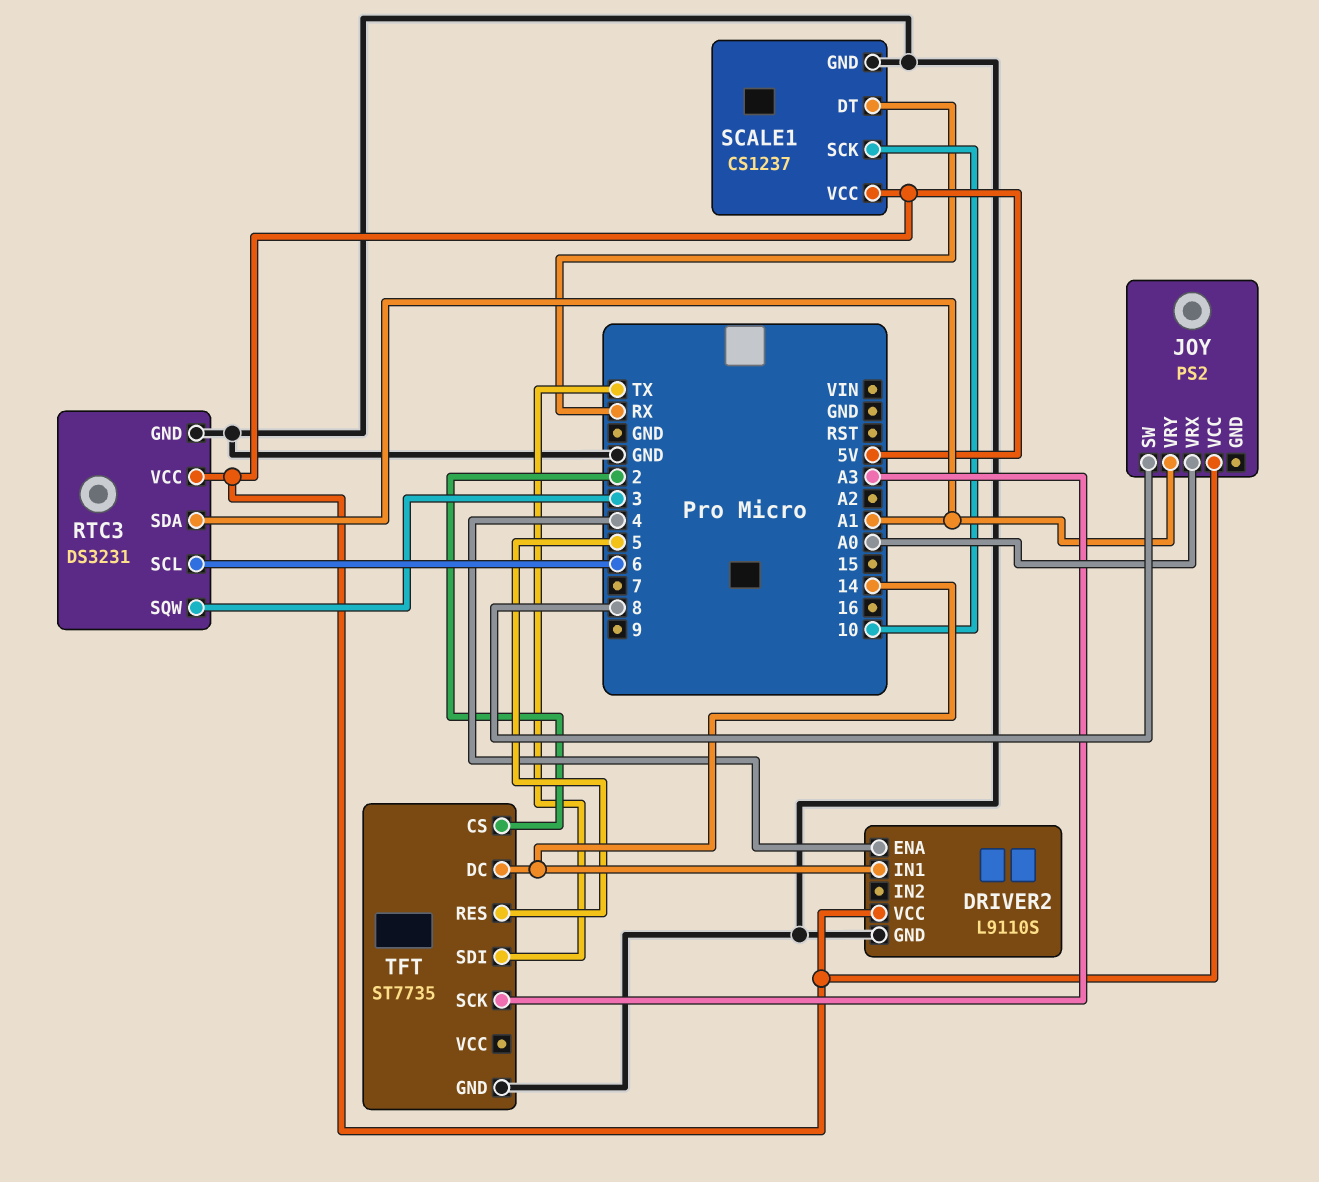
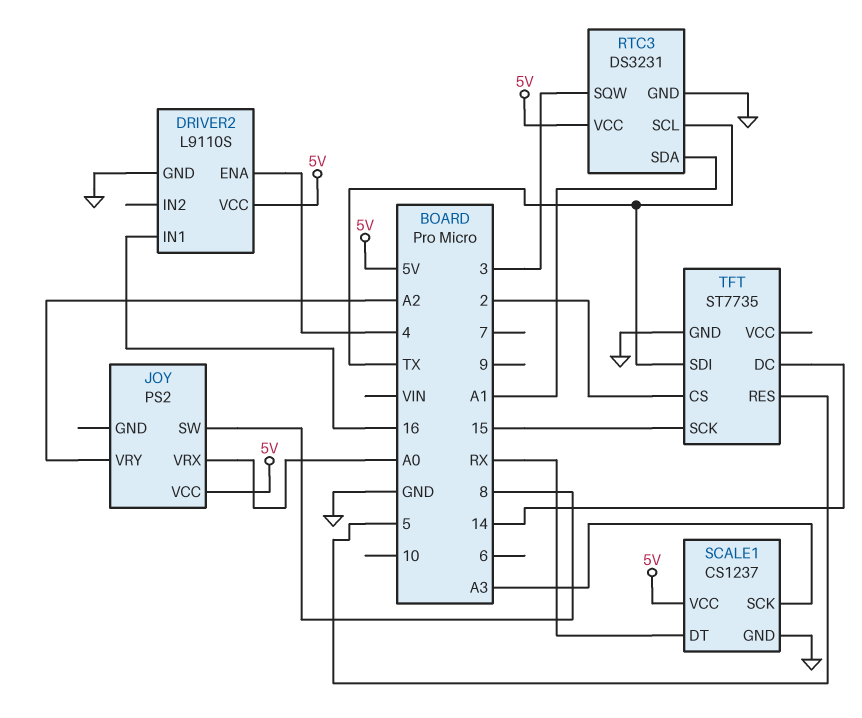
DRIVER2 pin IN1: 14 -> 16
JOY pin VRY: A1 -> A2
RTC3 pin SCL: 6 -> TX
SCALE1 pin SCK: 10 -> A3
TFT pin SCK: A3 -> 15

